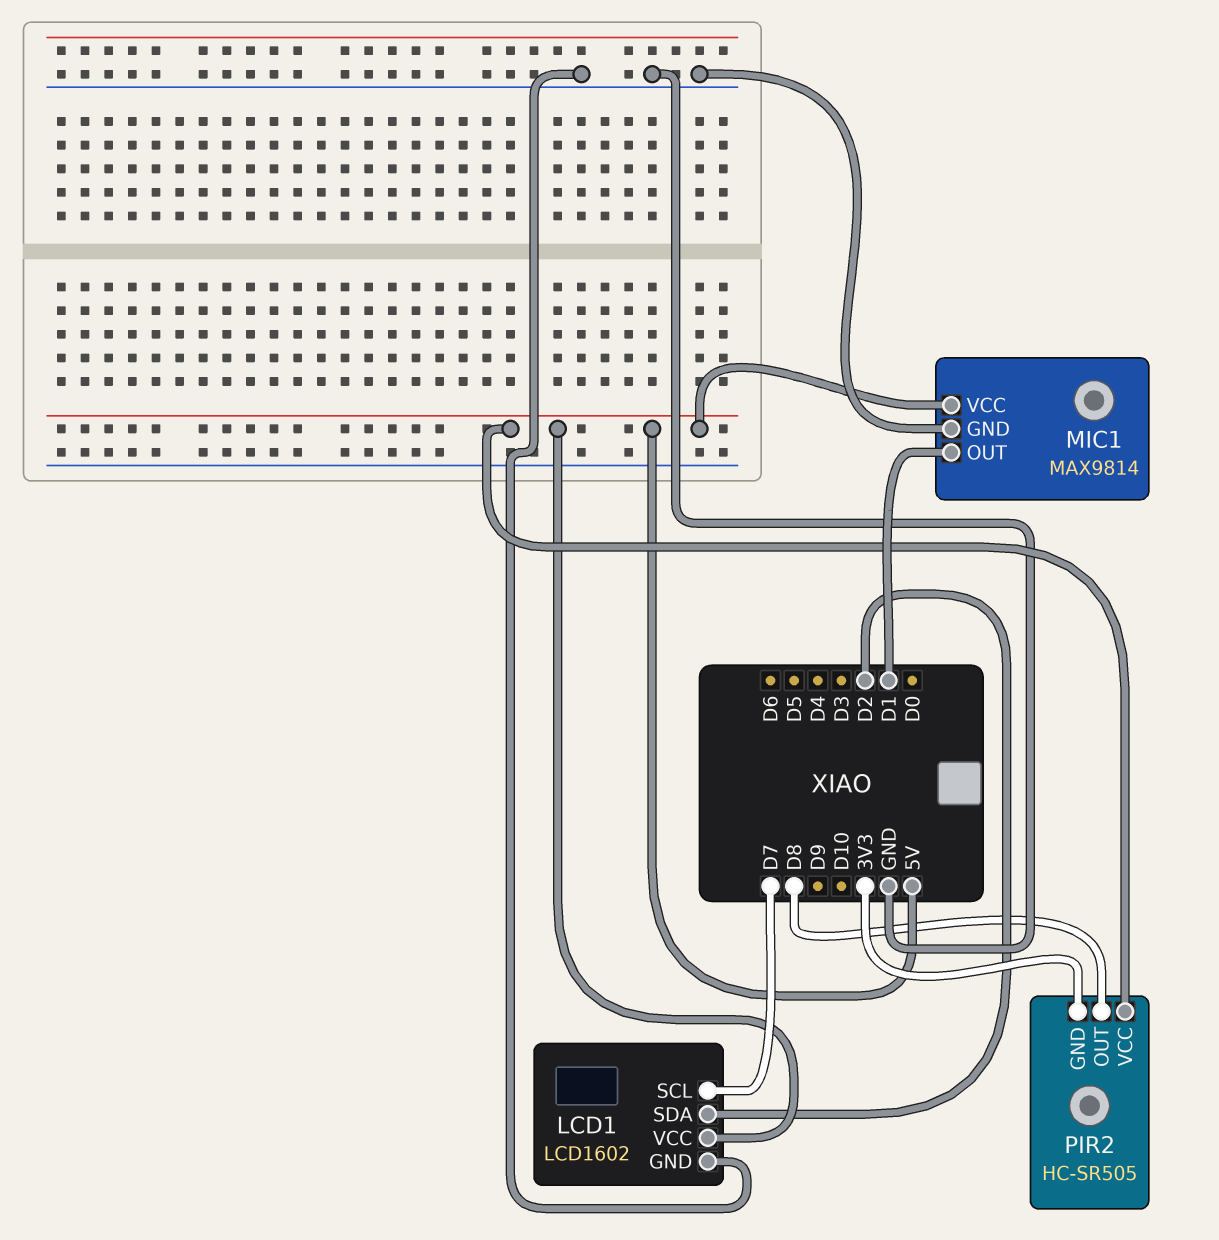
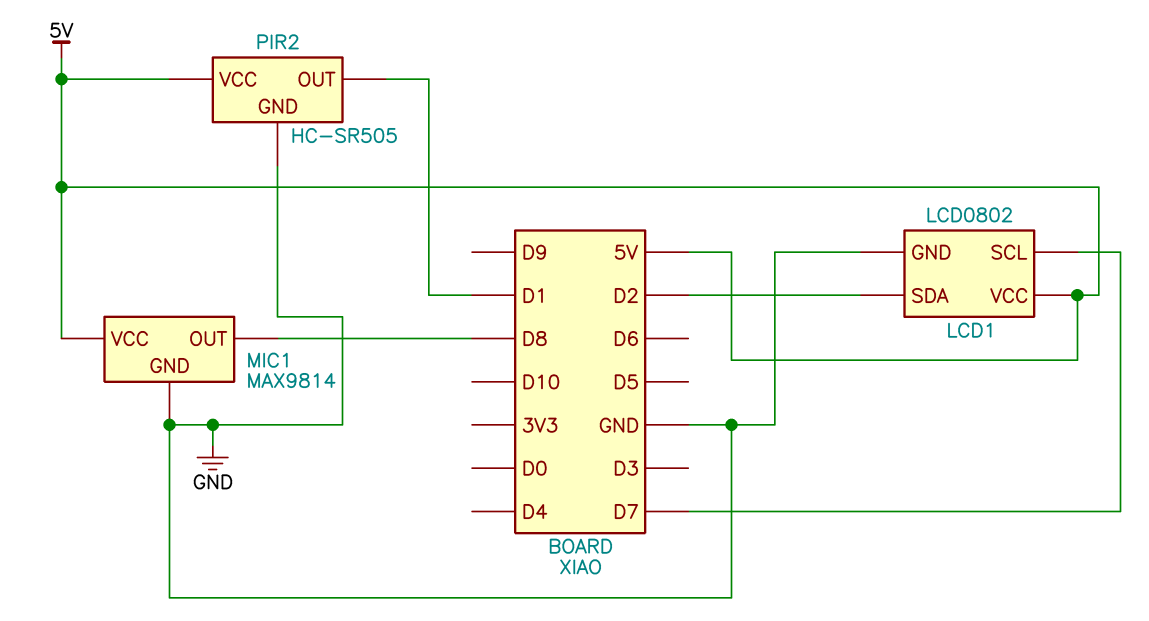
LCD1: LCD1602 -> LCD0802
MIC1 pin OUT: D1 -> D8
PIR2 pin GND: 3V3 -> GND
PIR2 pin OUT: D8 -> D1

